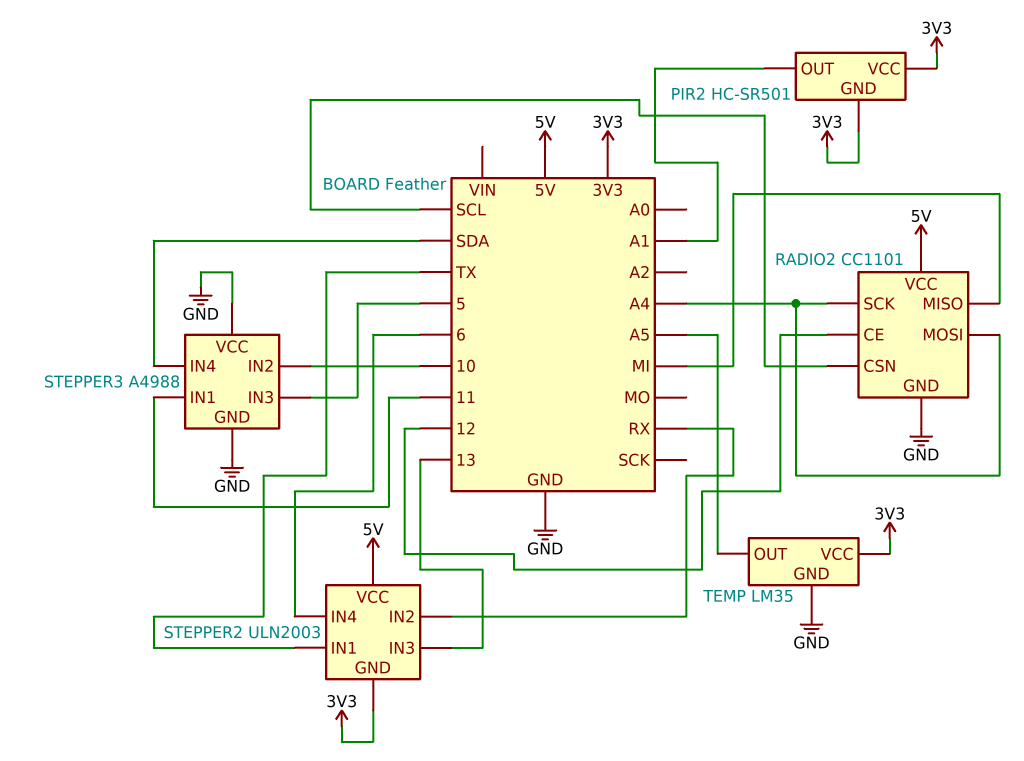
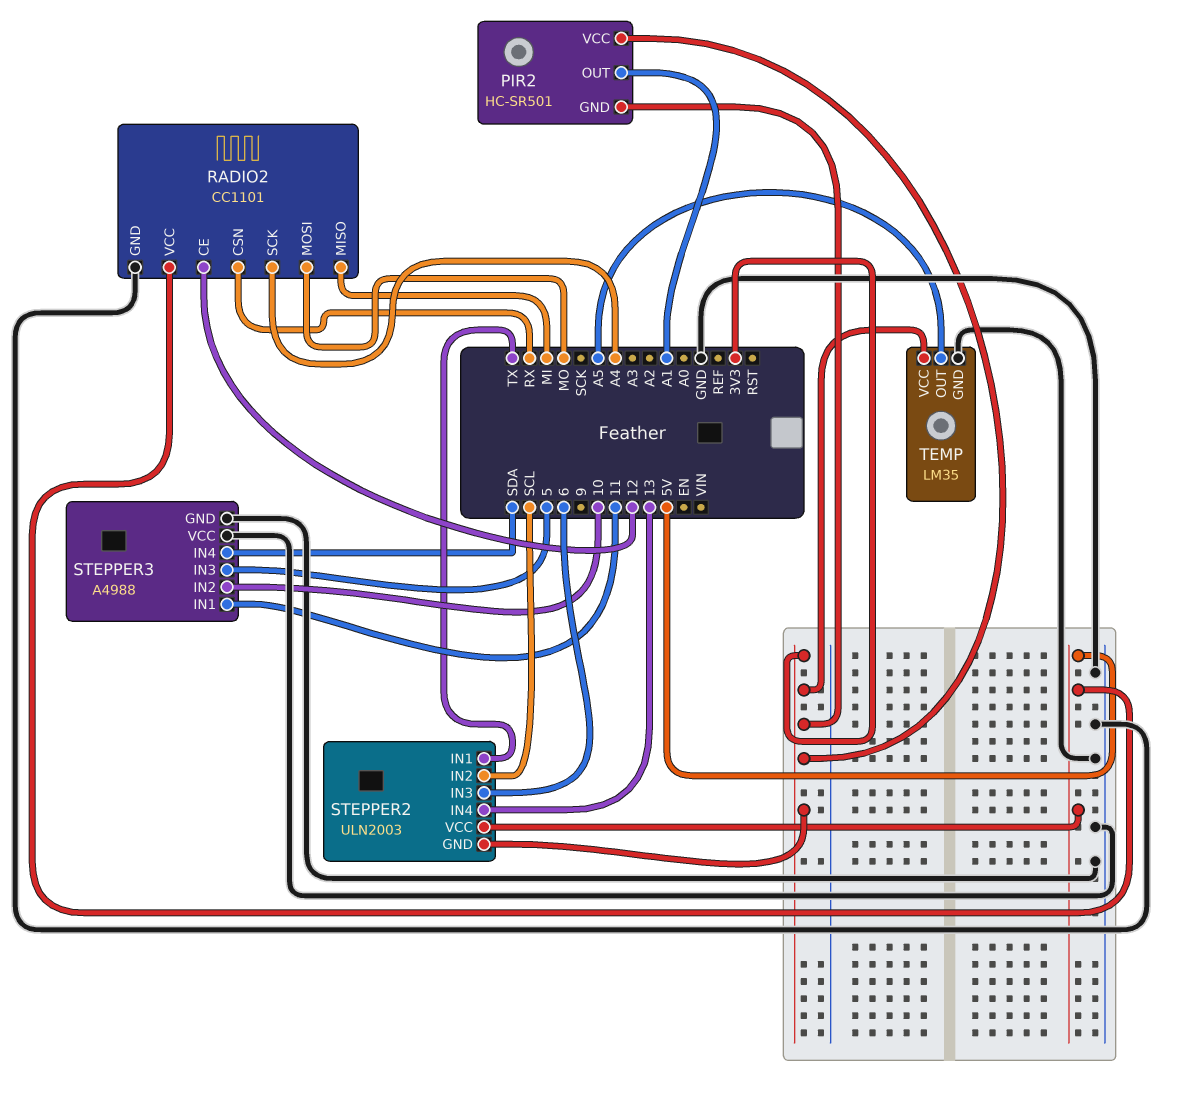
RADIO2 pin CSN: SCL -> RX
RADIO2 pin MOSI: A4 -> MO
STEPPER2 pin IN2: RX -> SCL
STEPPER2 pin IN3: 13 -> 6
STEPPER2 pin IN4: 6 -> 13

